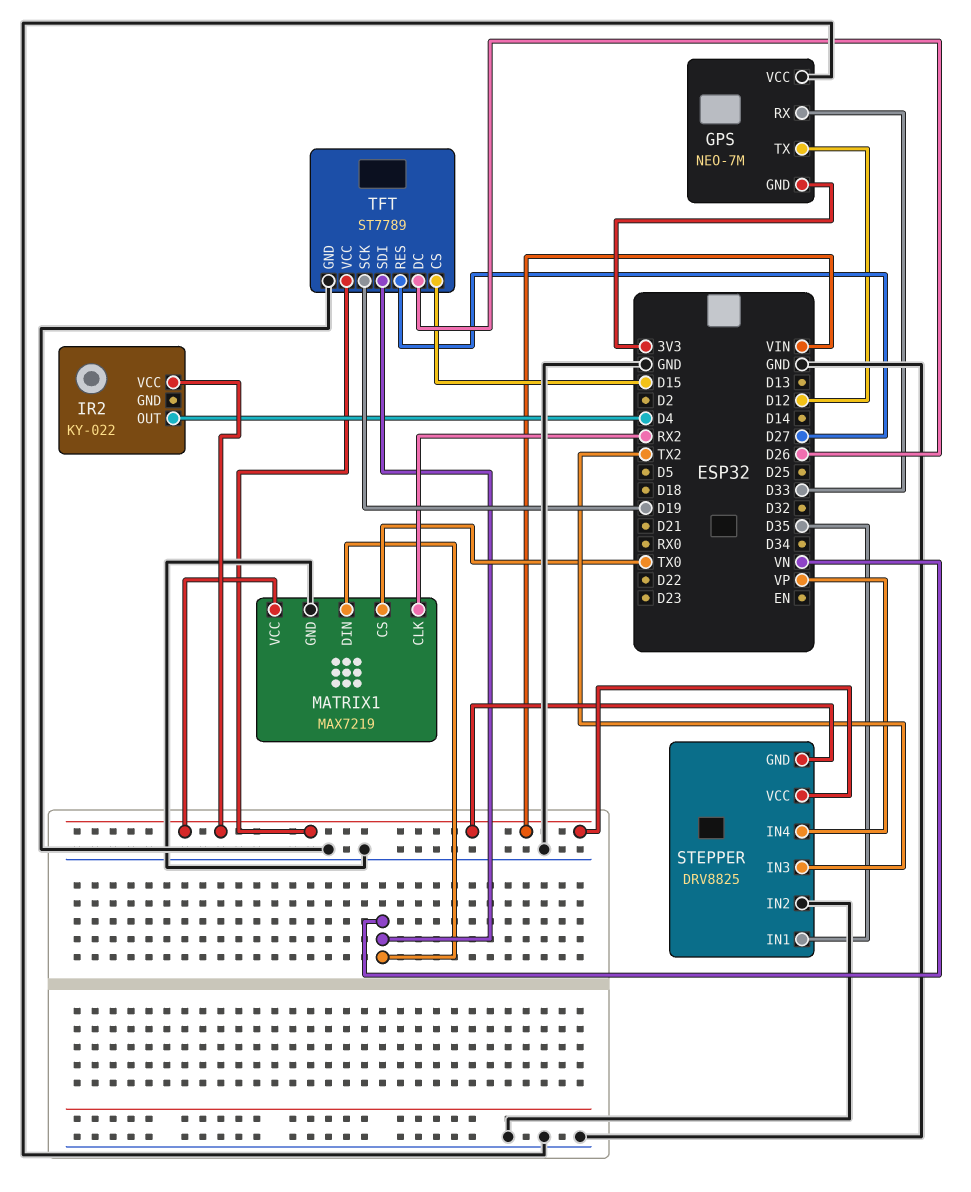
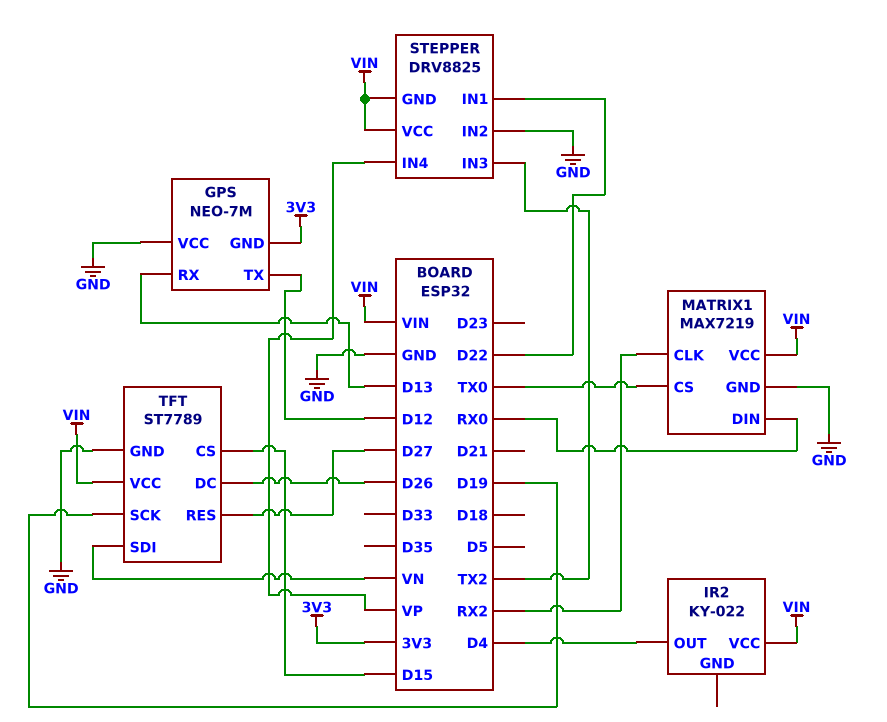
GPS pin RX: D33 -> D13
MATRIX1 pin DIN: VN -> RX0
STEPPER pin IN1: D35 -> D22

